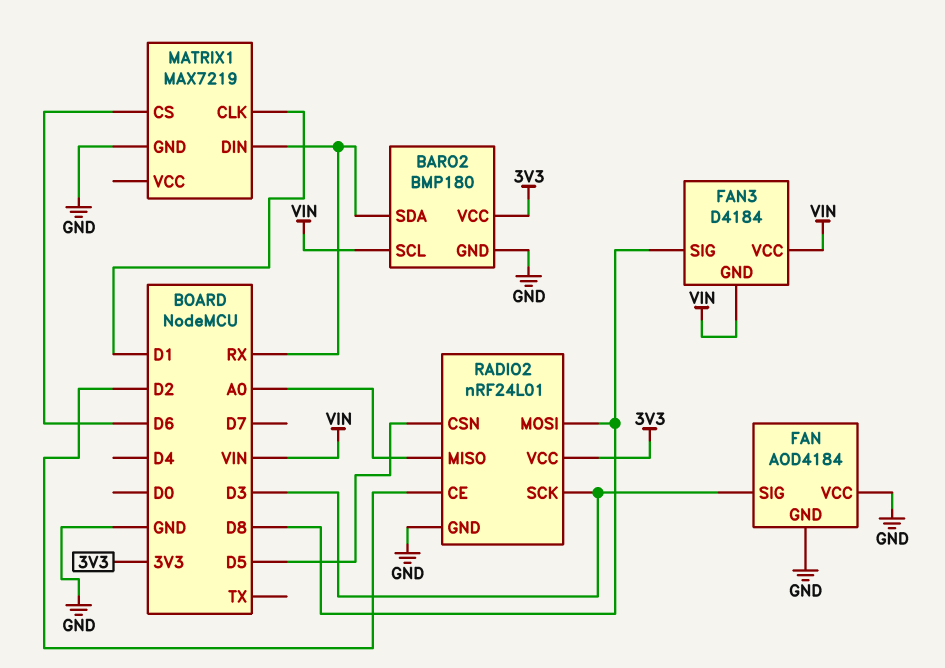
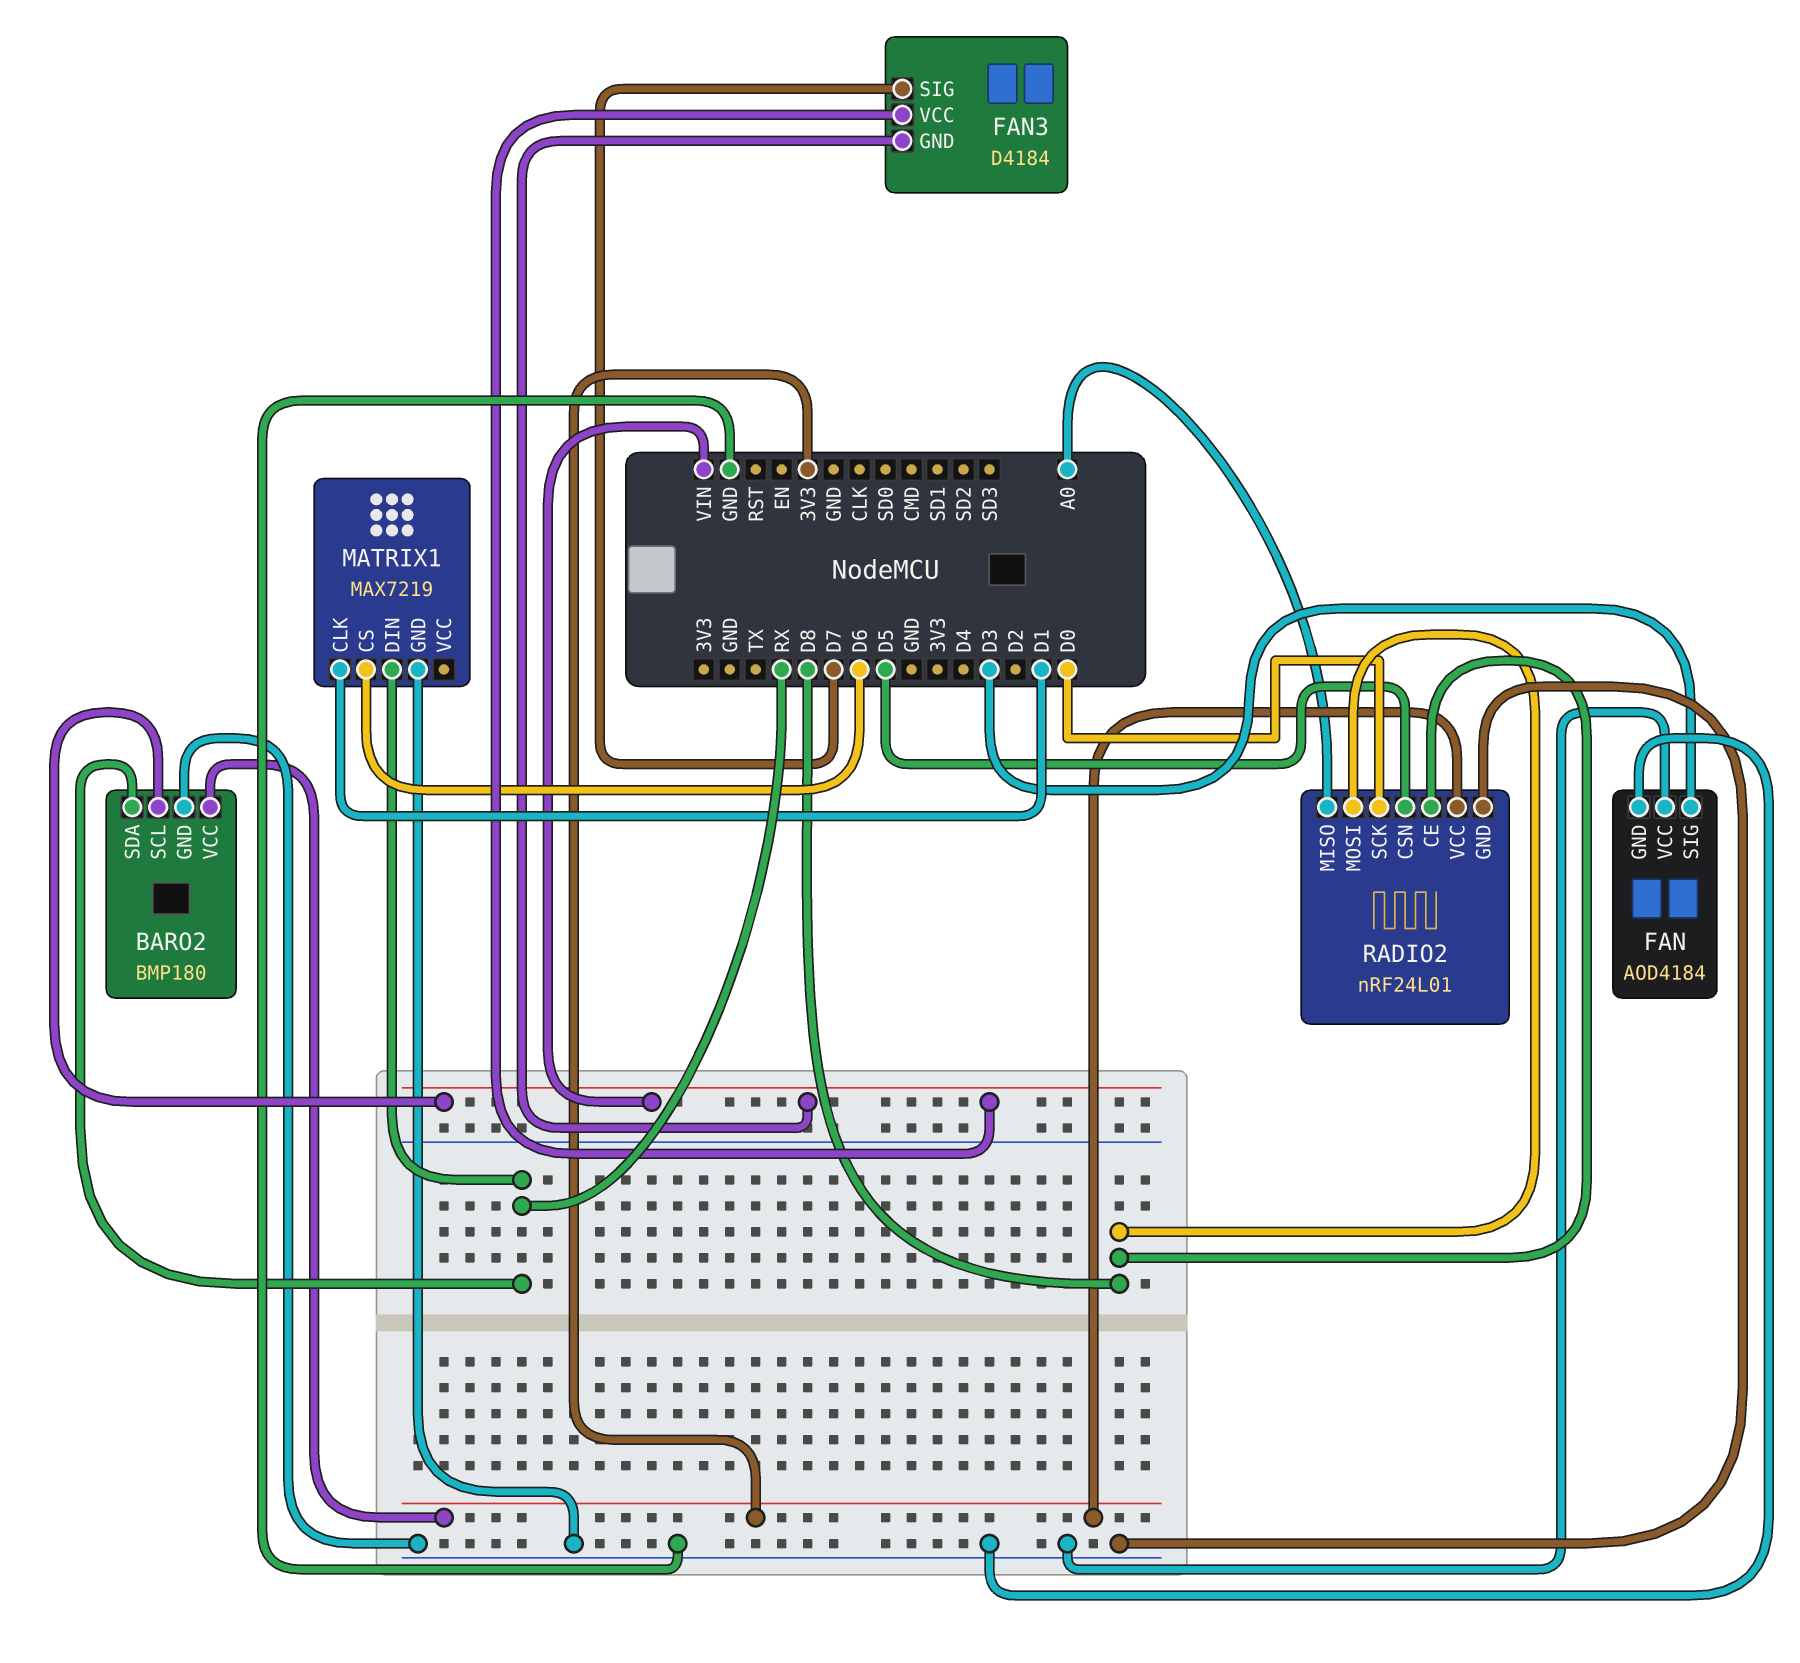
FAN3 pin SIG: D8 -> D7
RADIO2 pin CE: D2 -> D8
RADIO2 pin SCK: D3 -> D0

